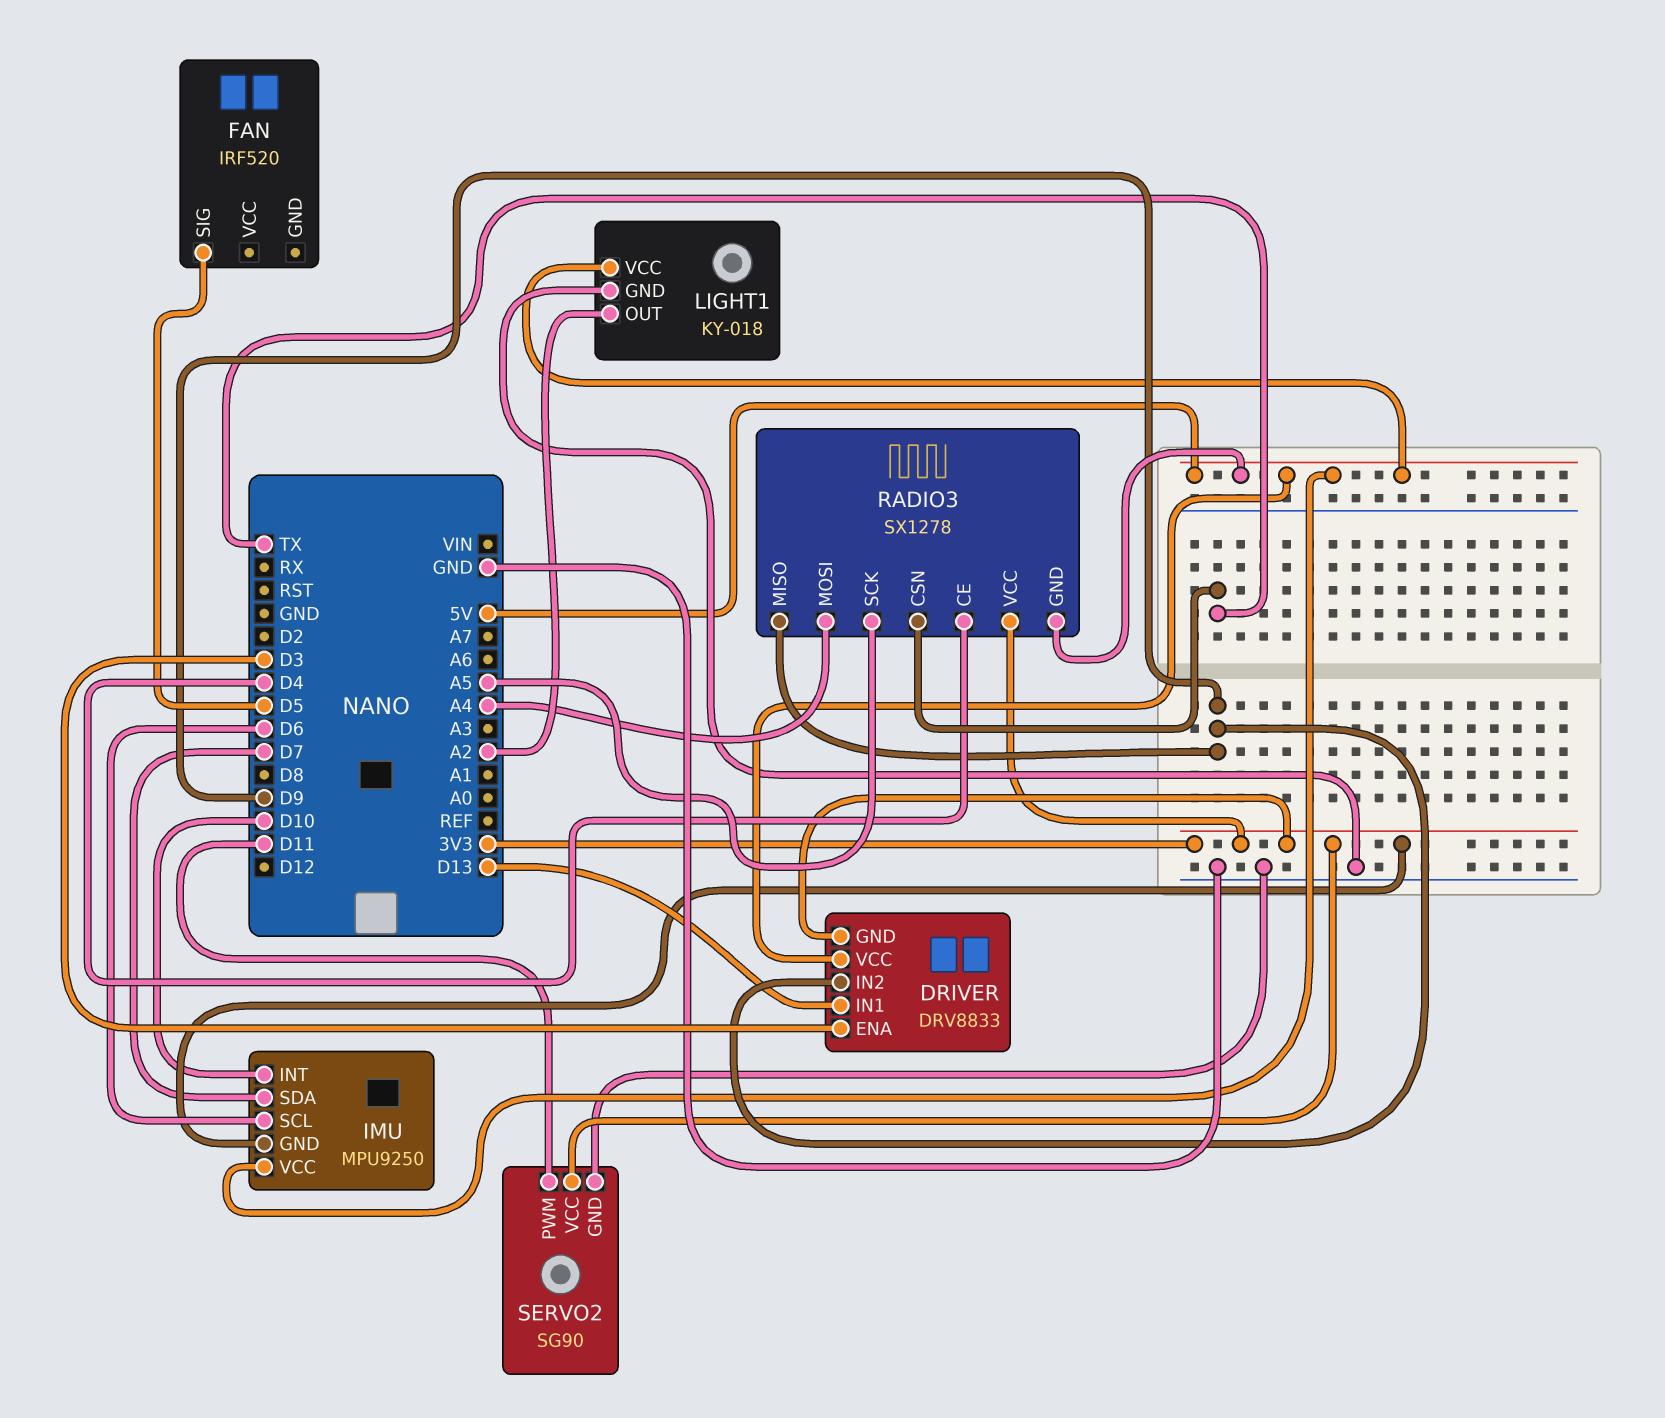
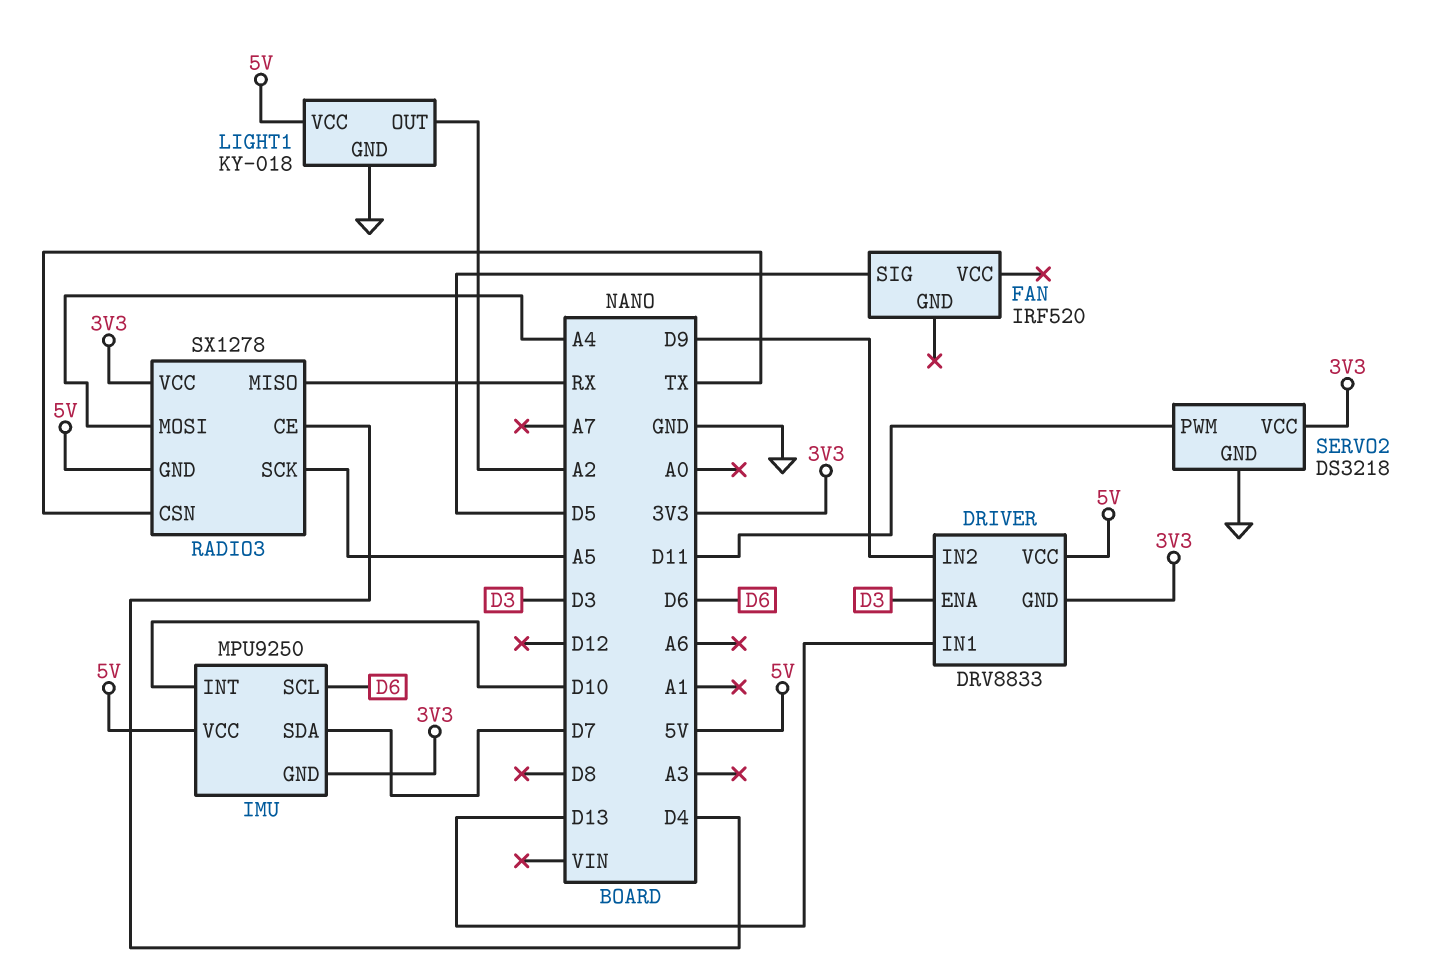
RADIO3 pin MISO: D9 -> RX
SERVO2: SG90 -> DS3218

